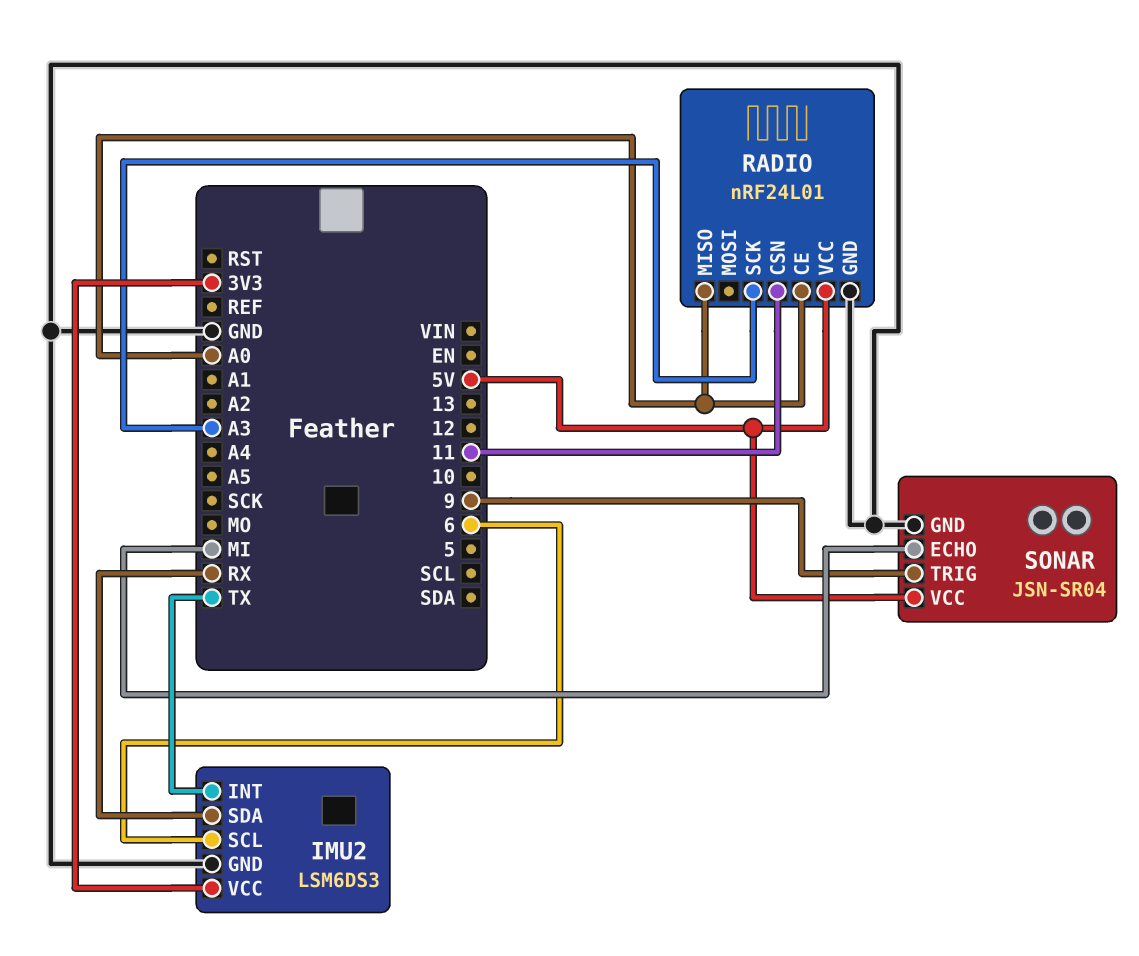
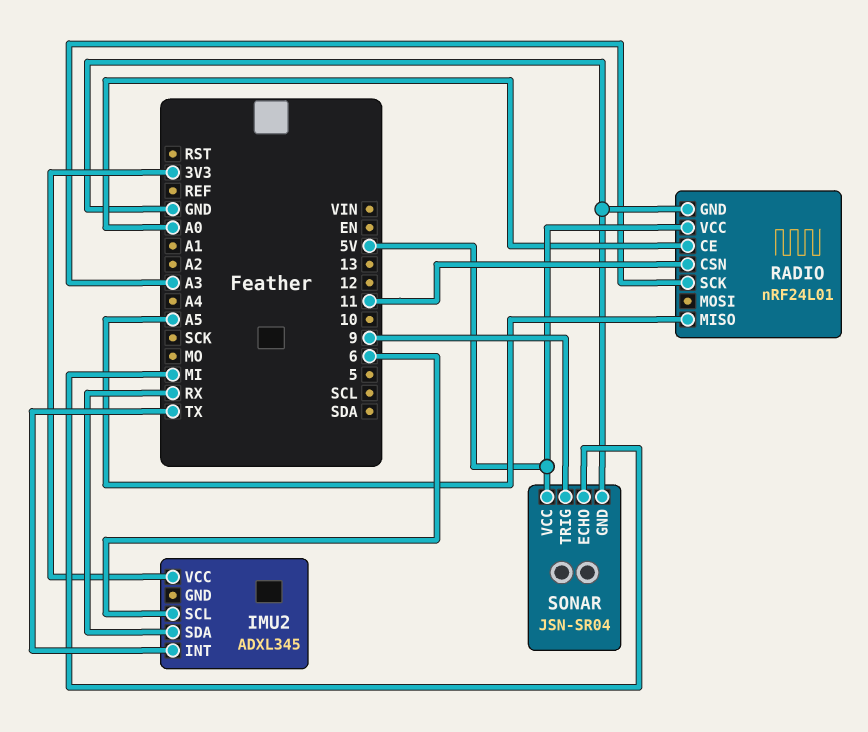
IMU2: LSM6DS3 -> ADXL345
IMU2 pin GND: GND -> none
RADIO pin MISO: A0 -> A5

